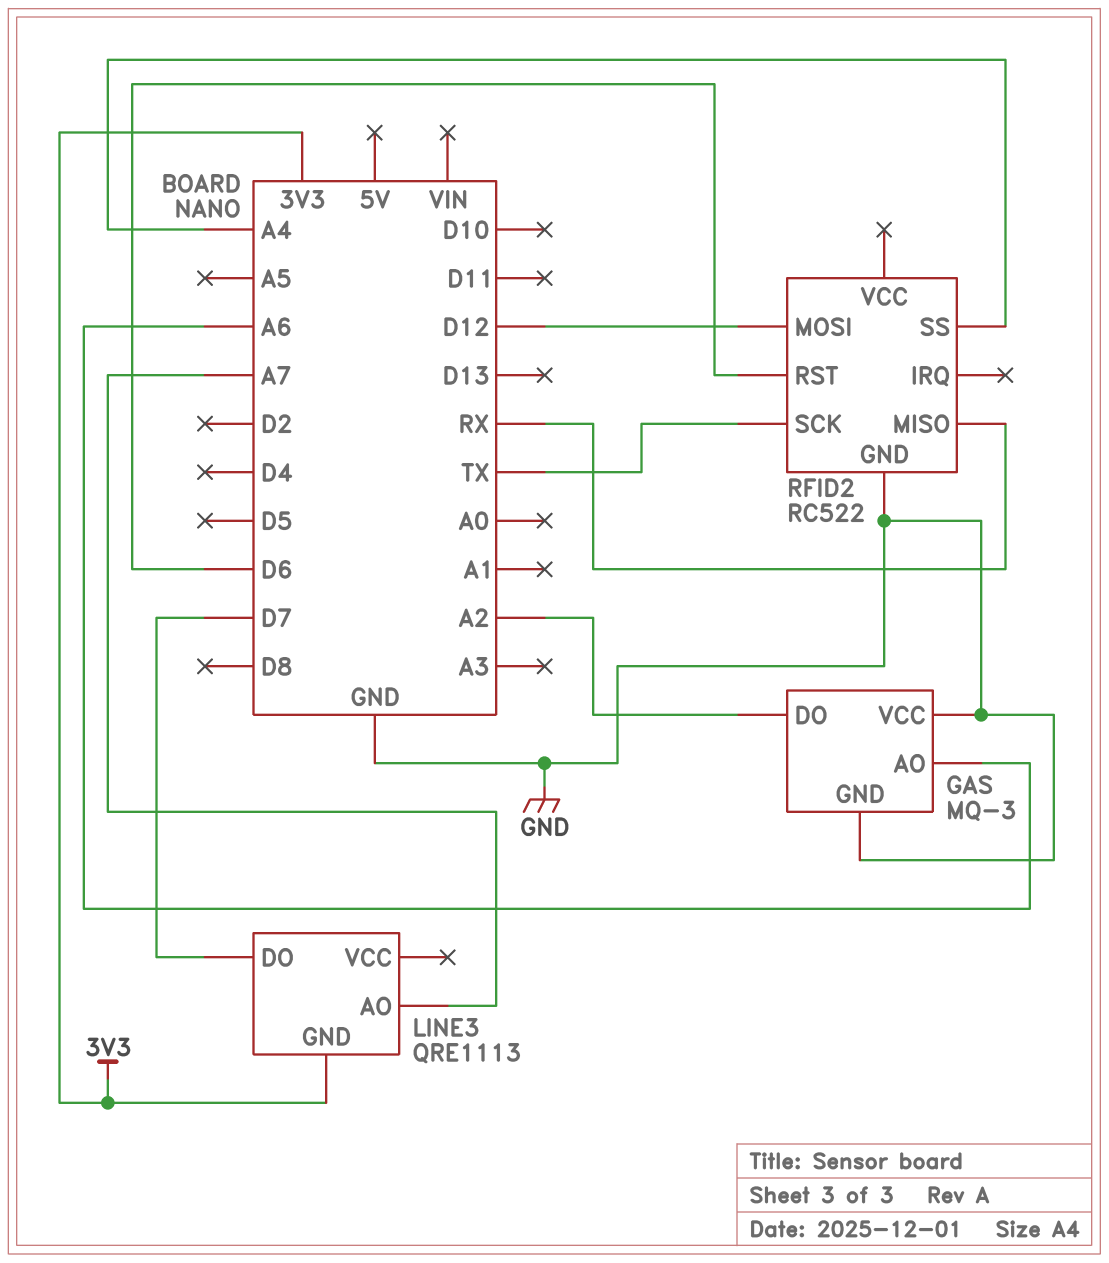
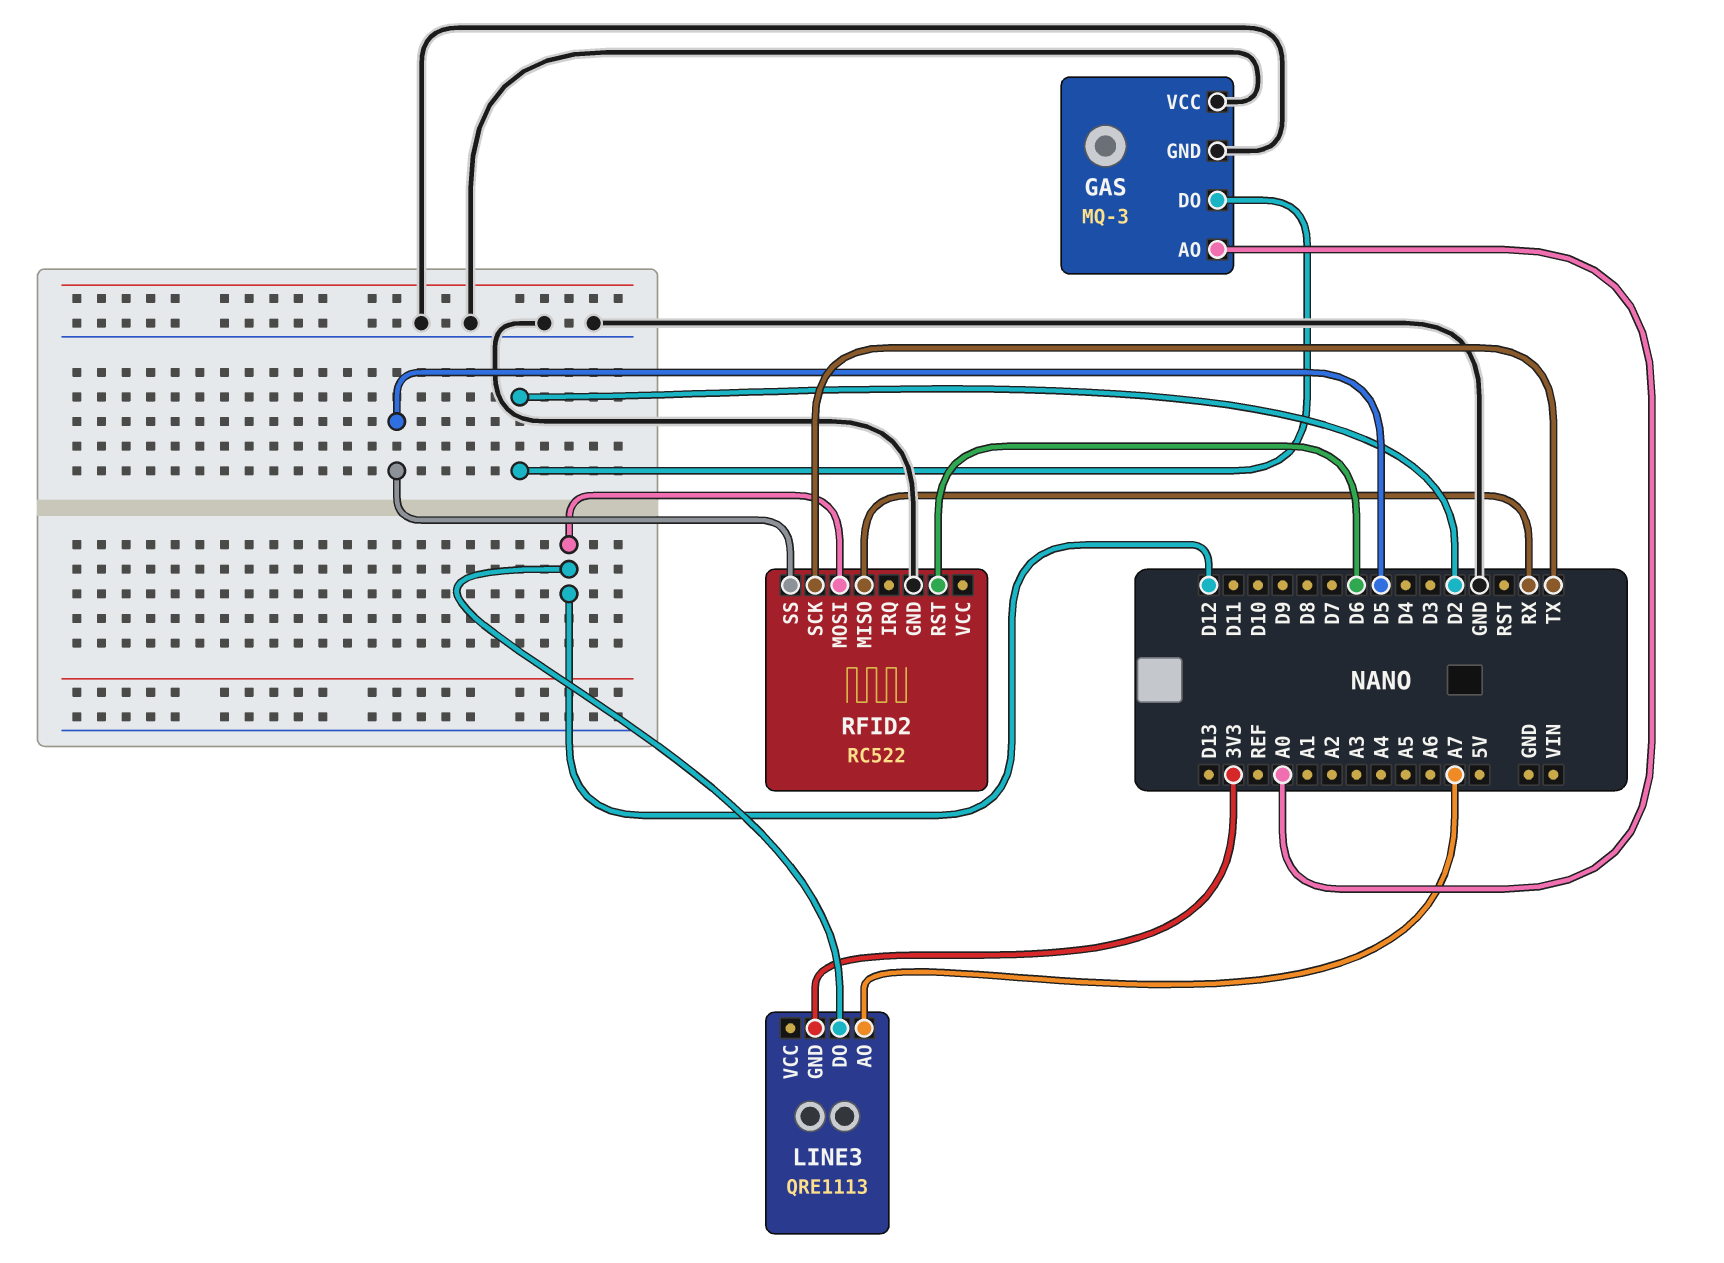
GAS pin AO: A6 -> A0
GAS pin DO: A2 -> D2
LINE3 pin DO: D7 -> D12
RFID2 pin SS: A4 -> D5

